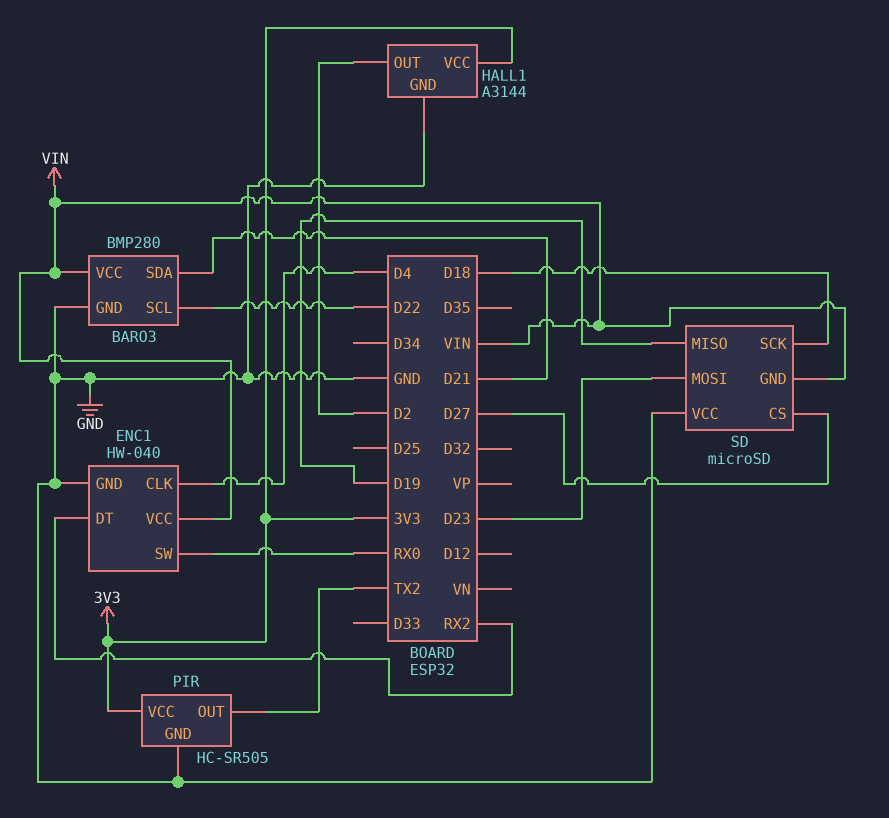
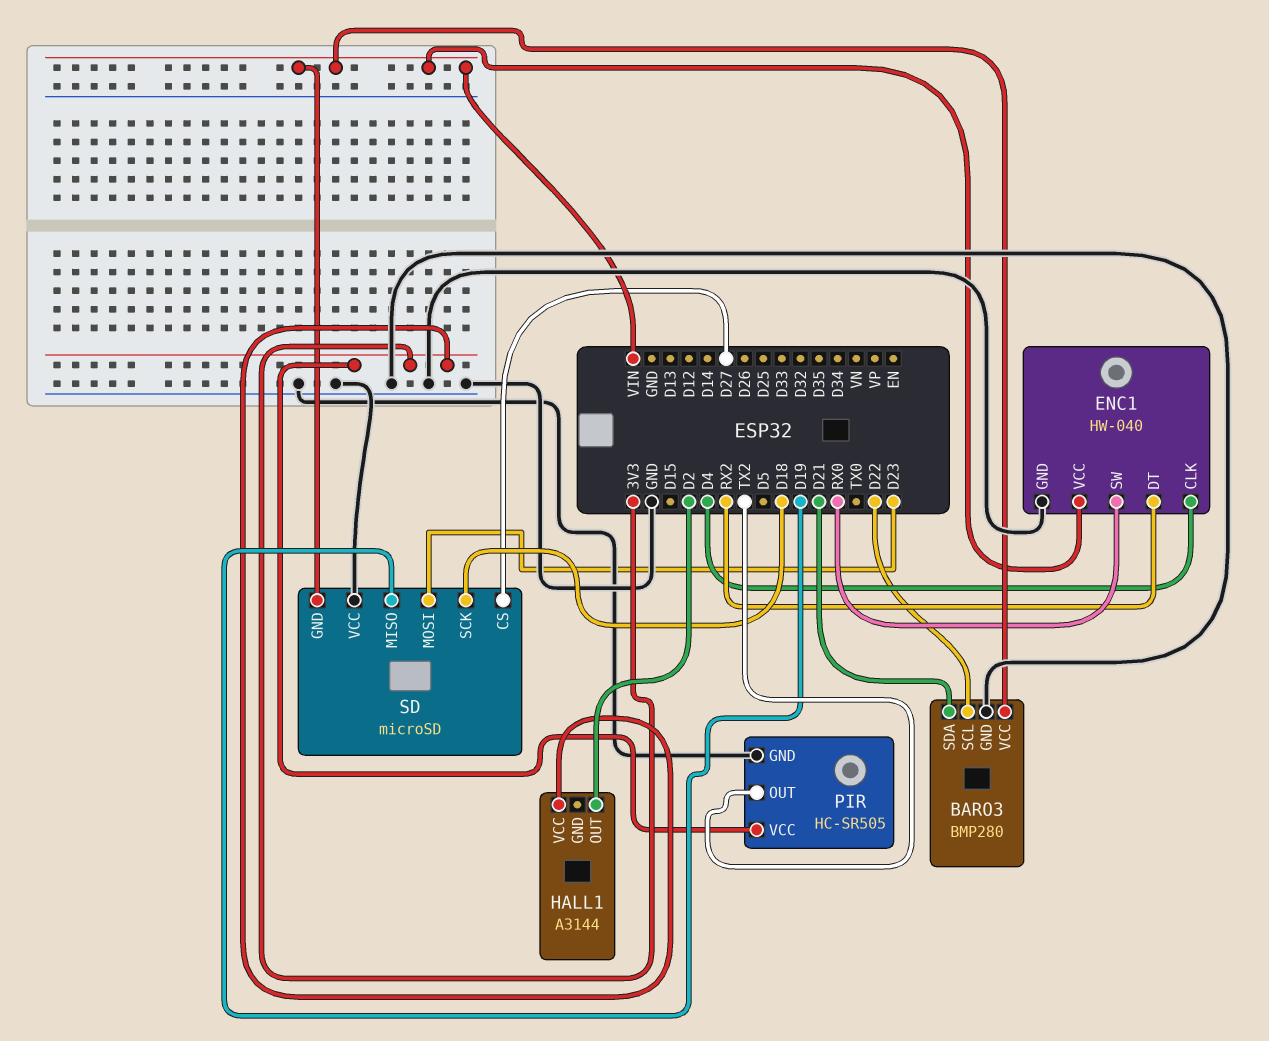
HALL1 pin GND: GND -> none

